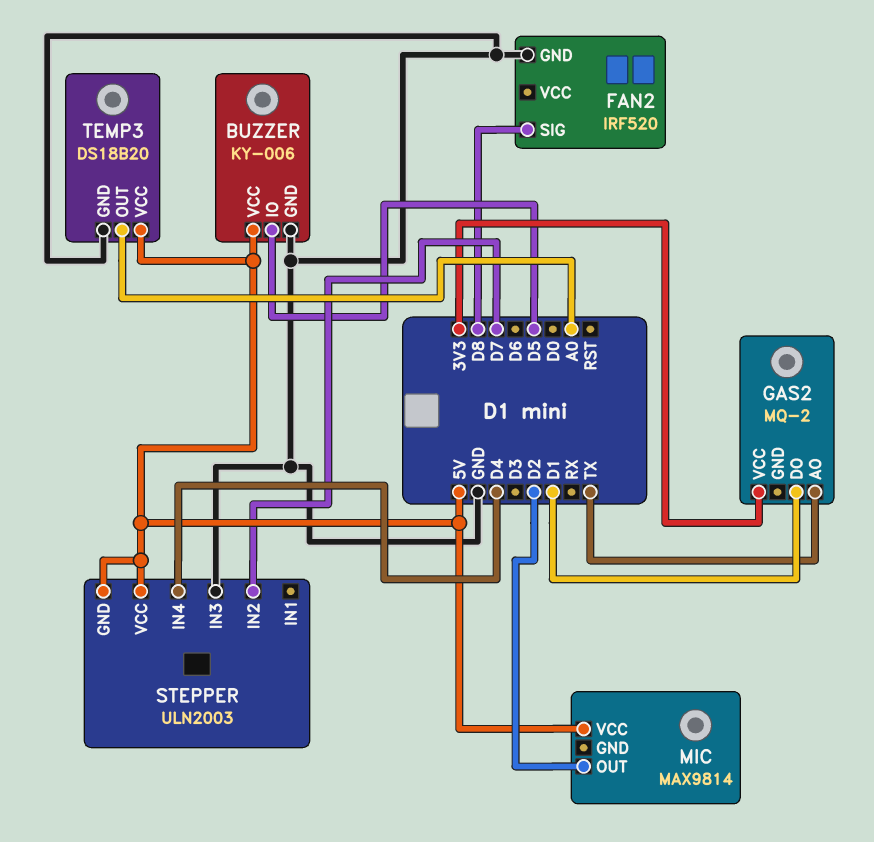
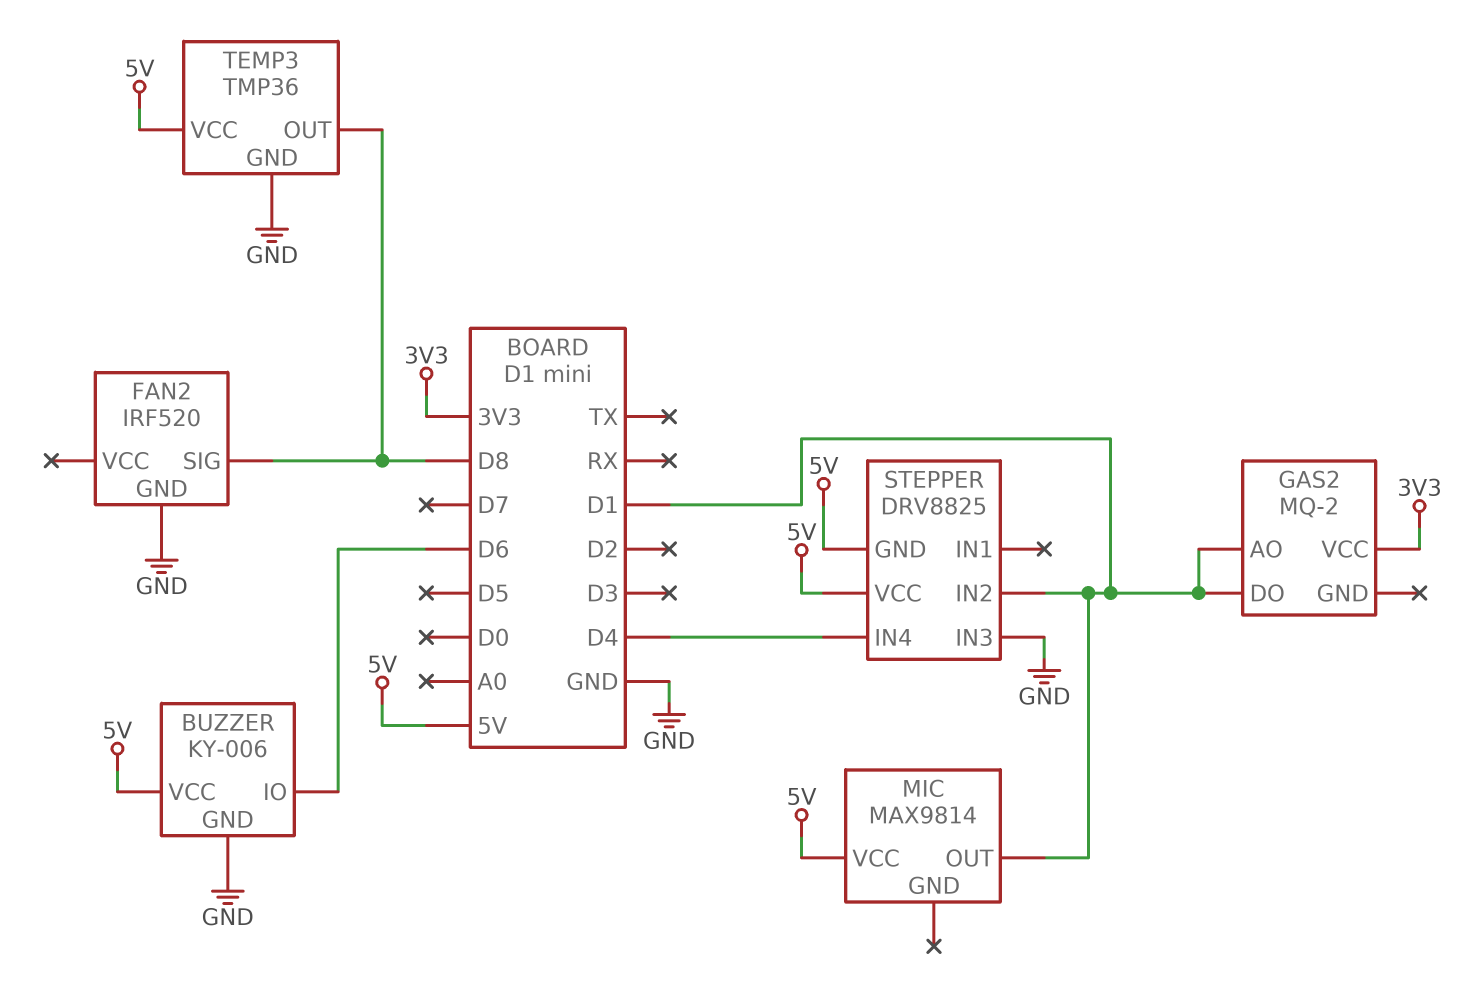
BUZZER pin IO: D5 -> D6
GAS2 pin AO: TX -> D1
MIC pin OUT: D2 -> D1
STEPPER: ULN2003 -> DRV8825
STEPPER pin IN2: D7 -> D1
TEMP3: DS18B20 -> TMP36
TEMP3 pin OUT: A0 -> D8

